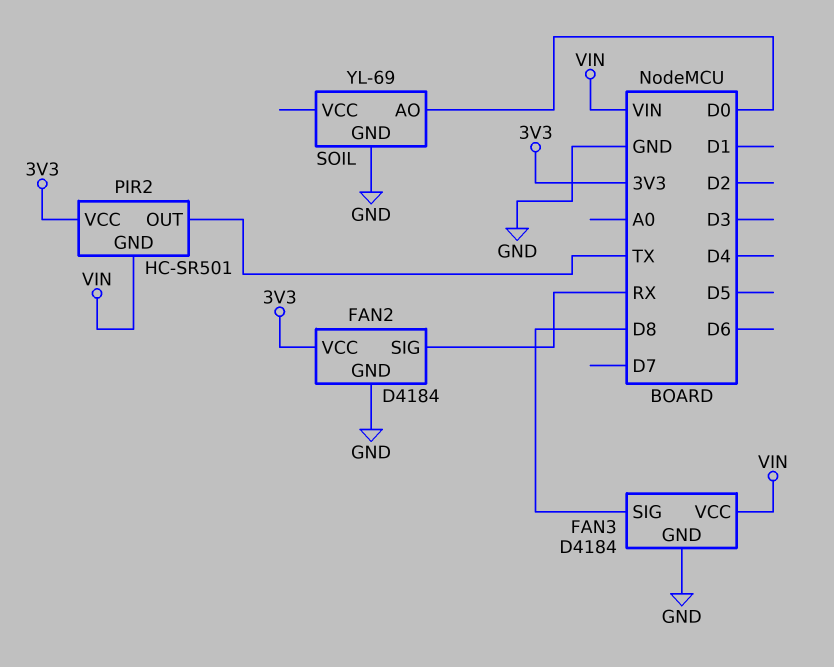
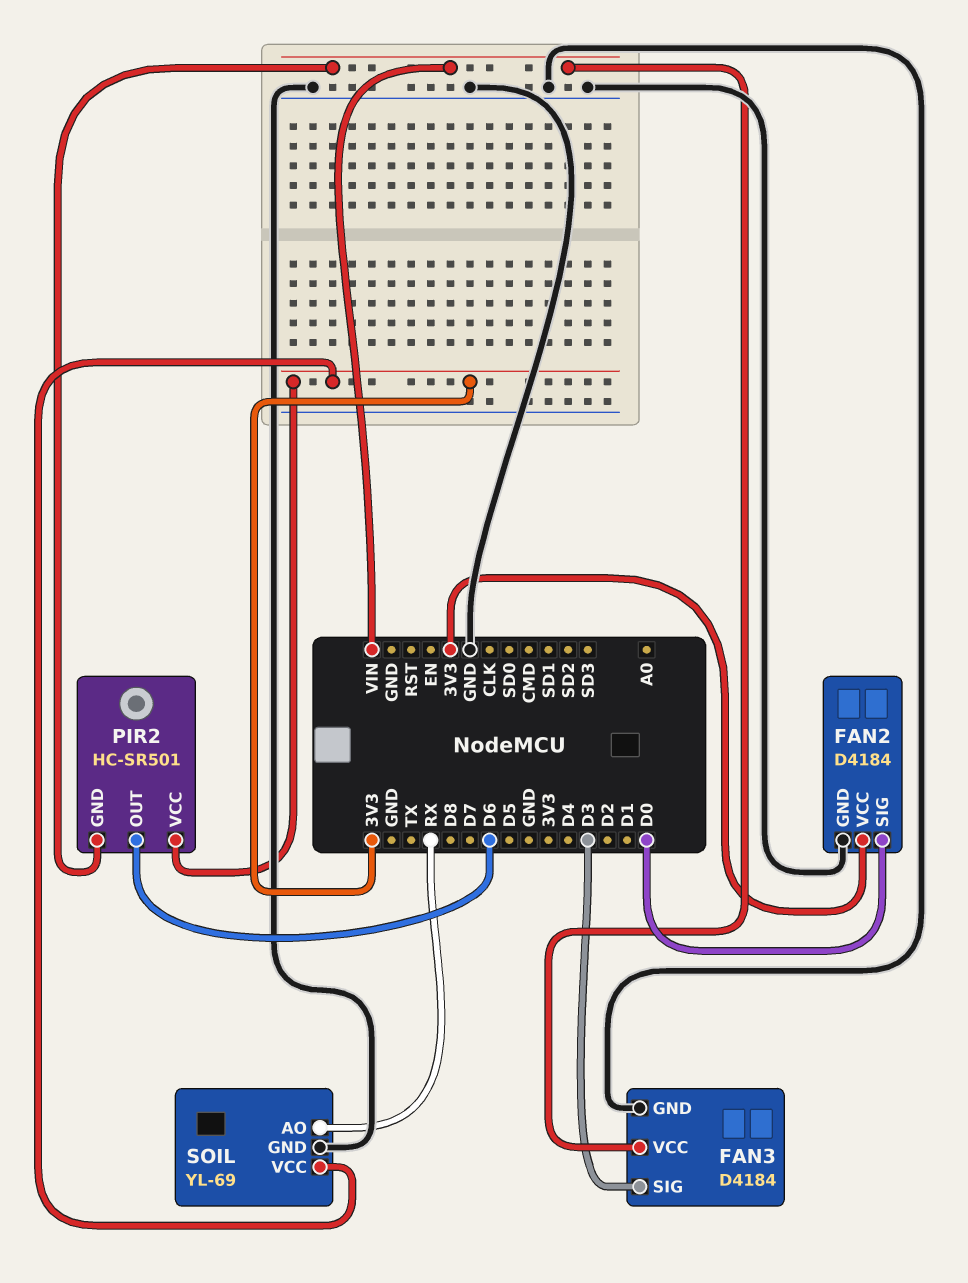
FAN2 pin SIG: RX -> D0
FAN3 pin SIG: D8 -> D3
PIR2 pin OUT: TX -> D6
SOIL pin AO: D0 -> RX
SOIL pin VCC: none -> 3V3

